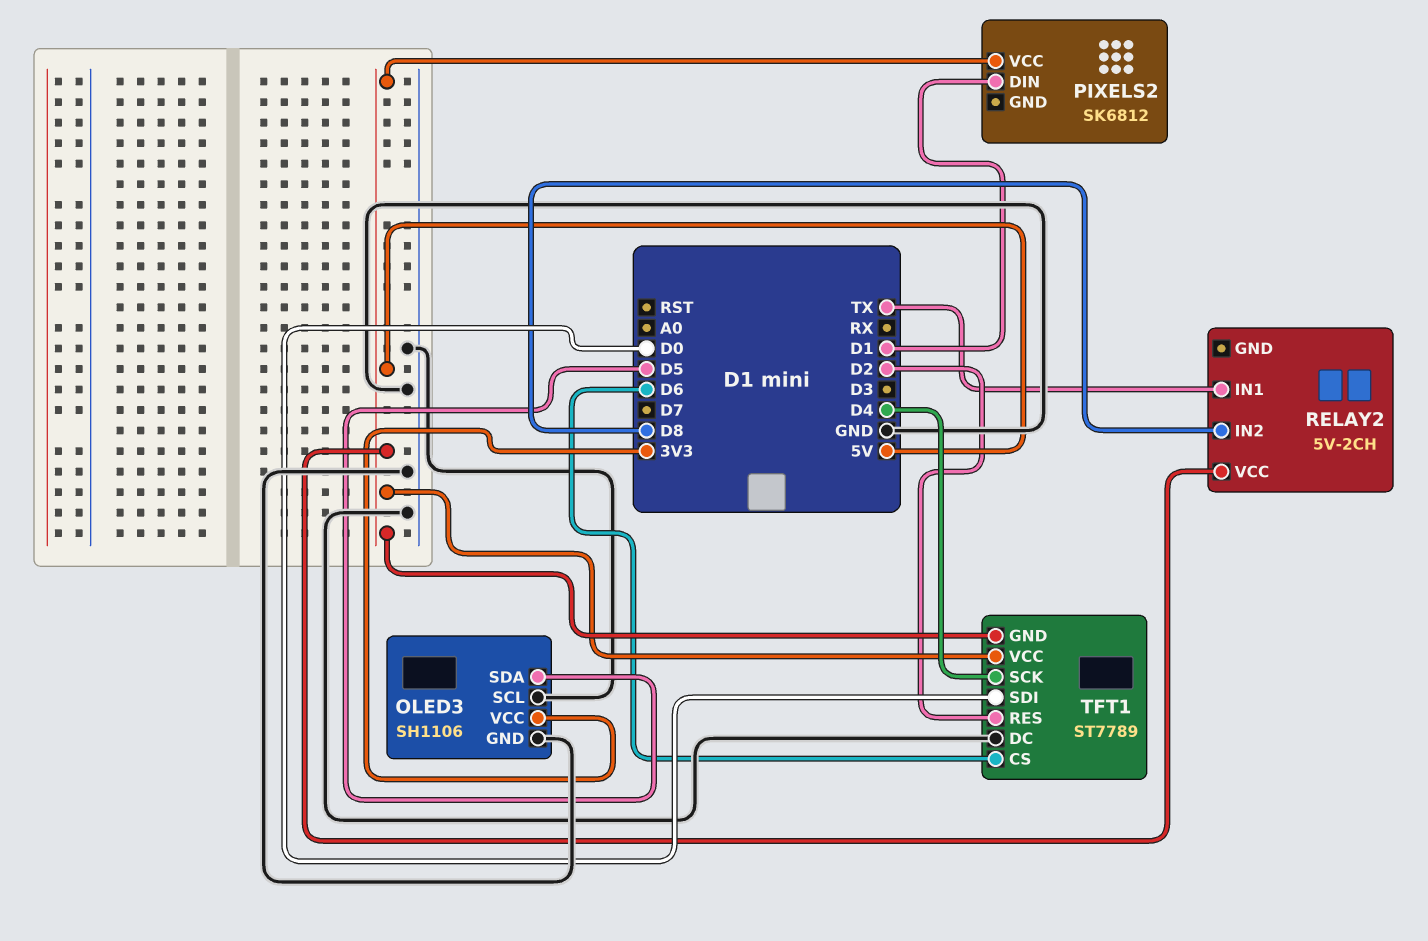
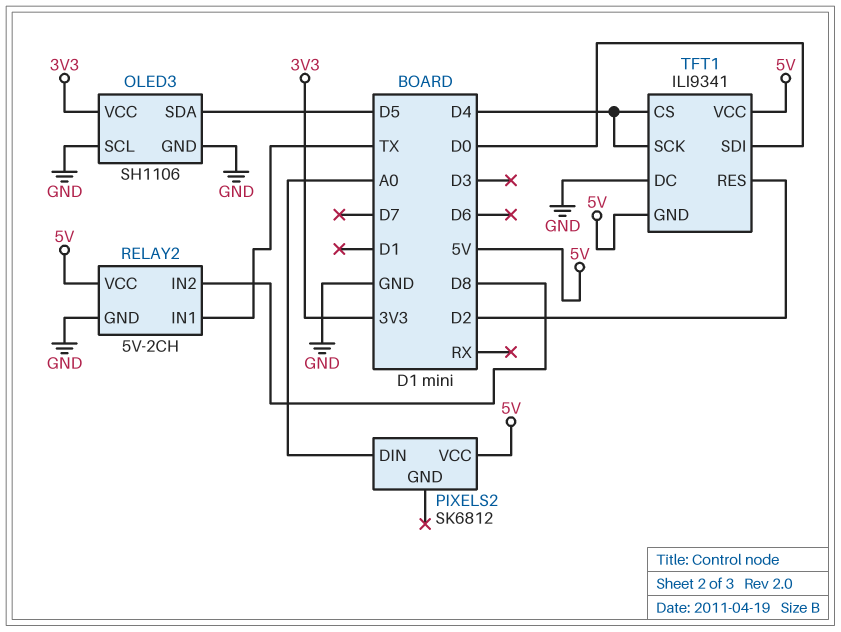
PIXELS2 pin DIN: D1 -> A0
RELAY2 pin GND: none -> GND
TFT1: ST7789 -> ILI9341
TFT1 pin CS: D6 -> D4

